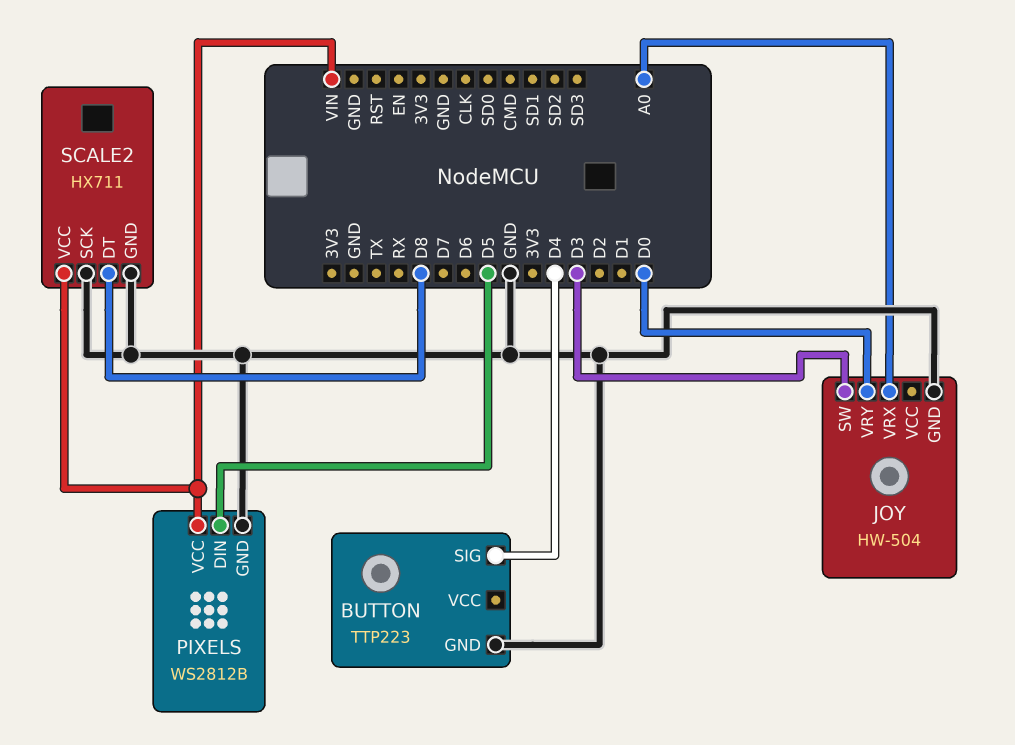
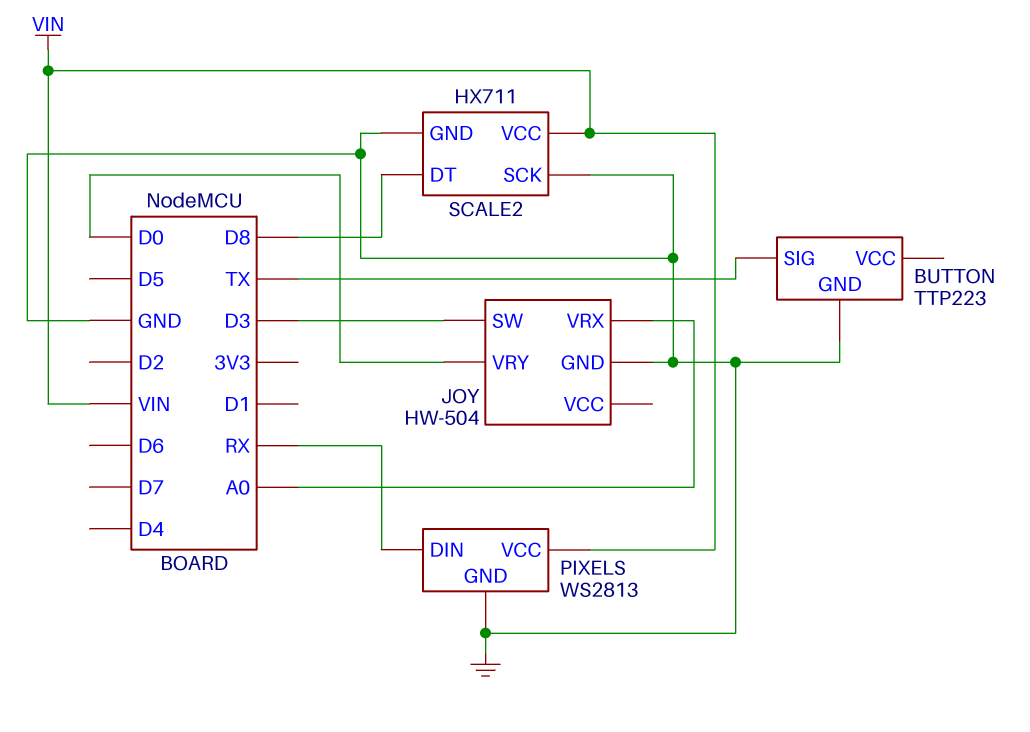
BUTTON pin SIG: D4 -> TX
PIXELS: WS2812B -> WS2813
PIXELS pin DIN: D5 -> RX

